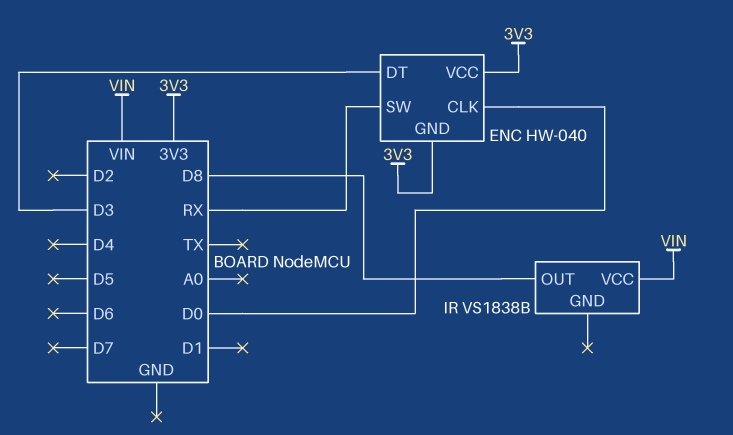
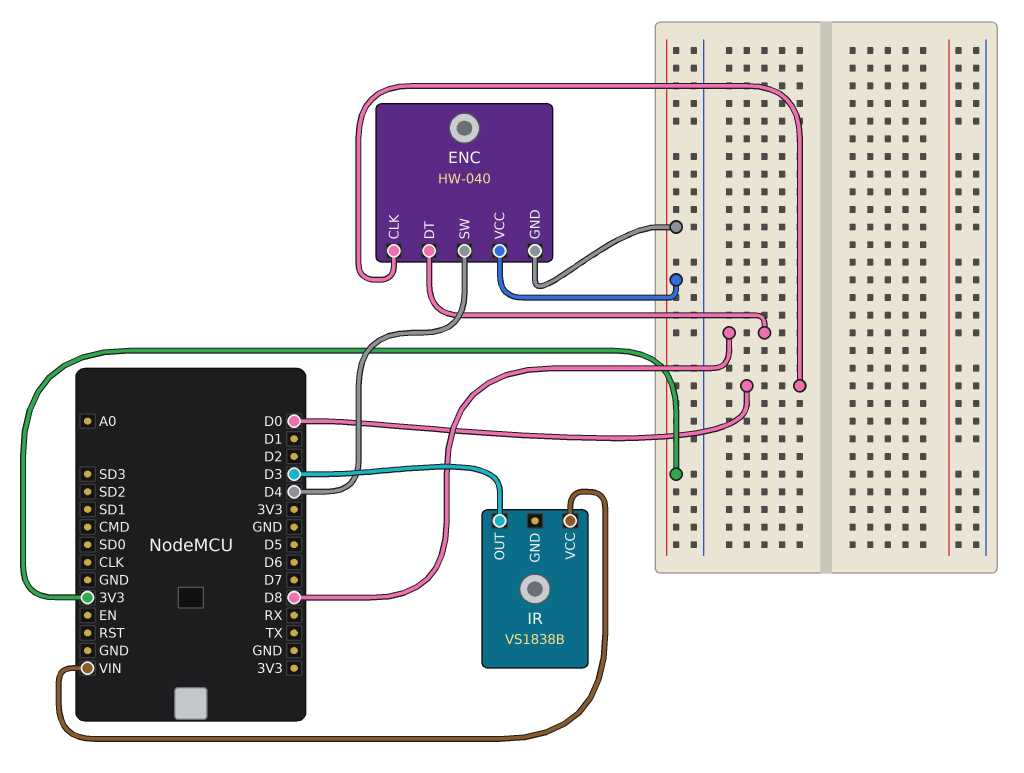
ENC pin DT: D3 -> D8
ENC pin SW: RX -> D4
IR pin OUT: D8 -> D3

